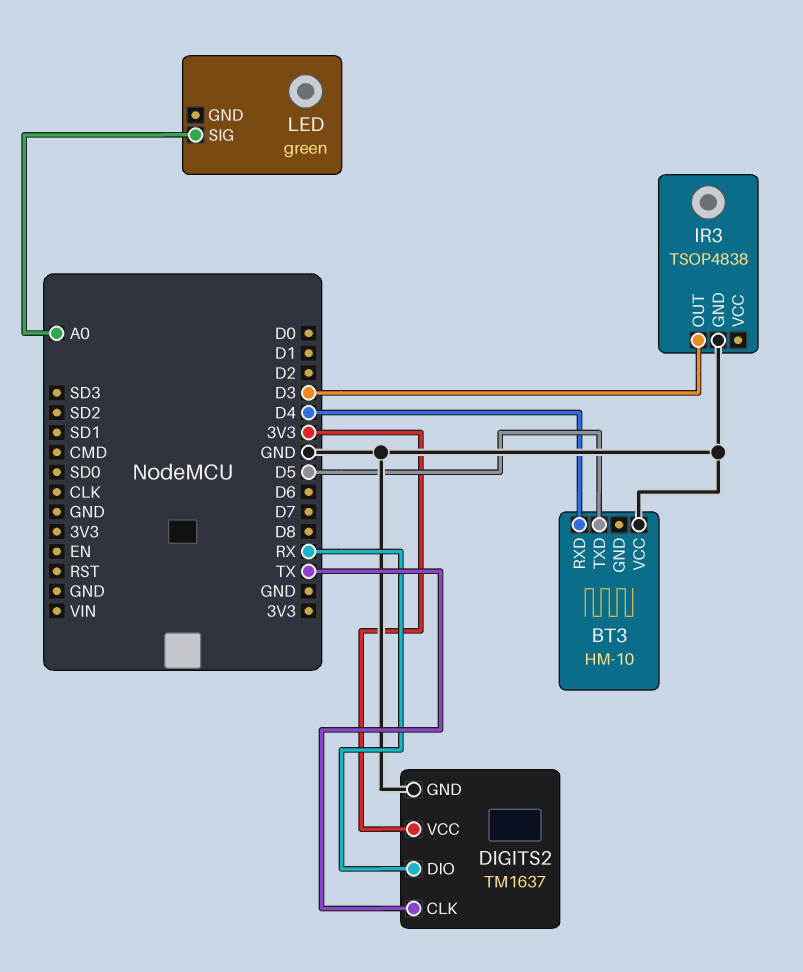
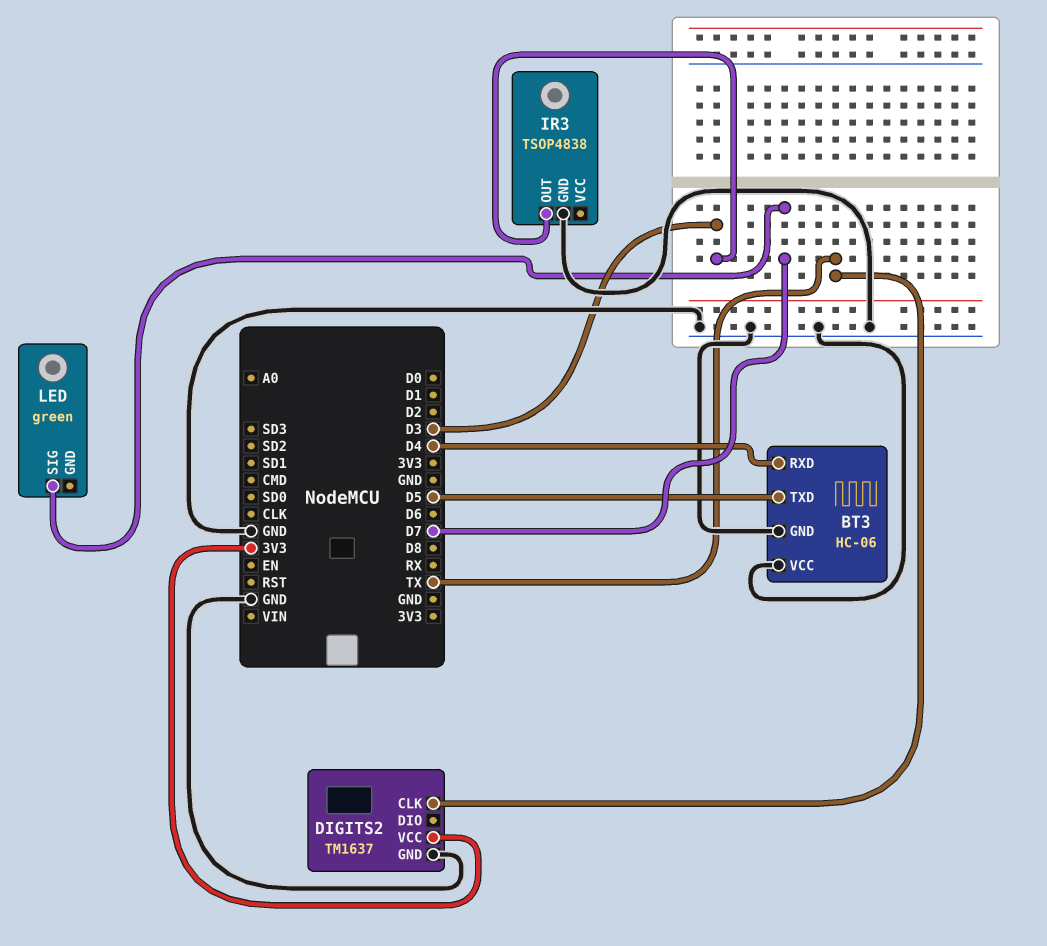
BT3: HM-10 -> HC-06
BT3 pin GND: none -> GND
DIGITS2 pin DIO: RX -> none
LED pin SIG: A0 -> D7

